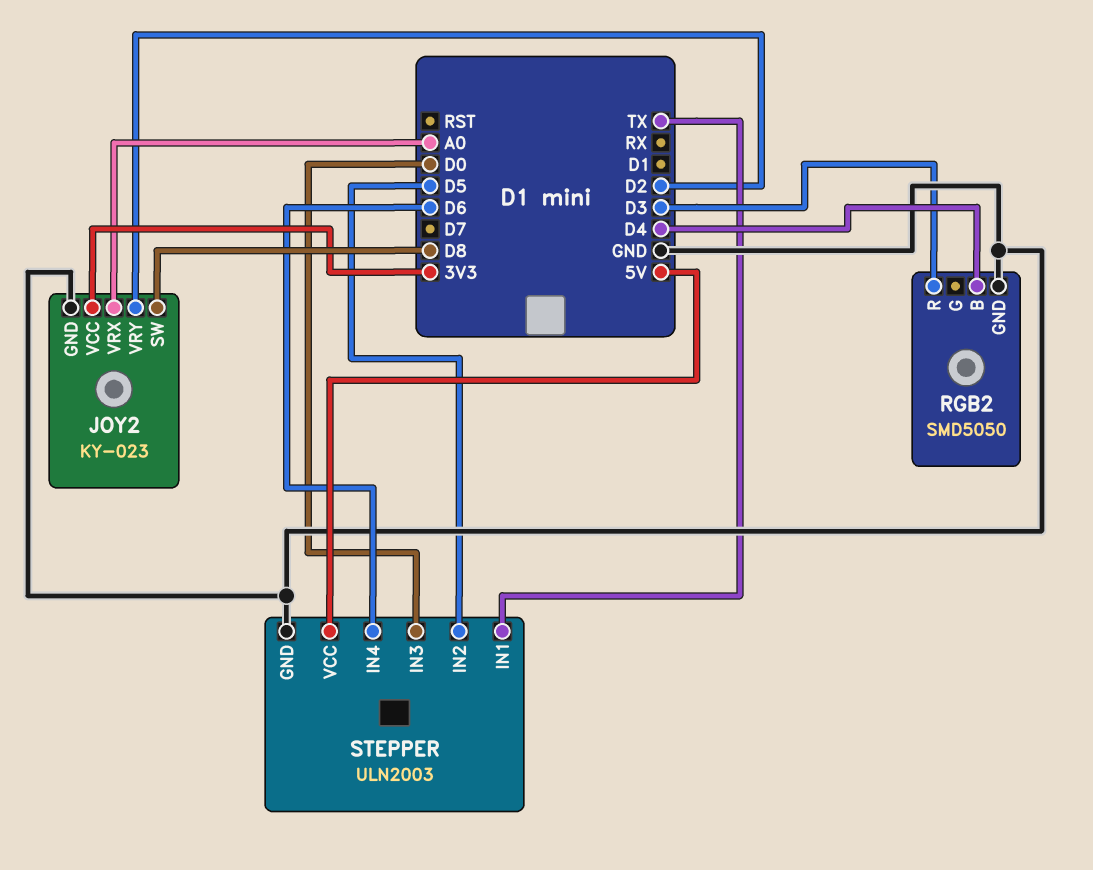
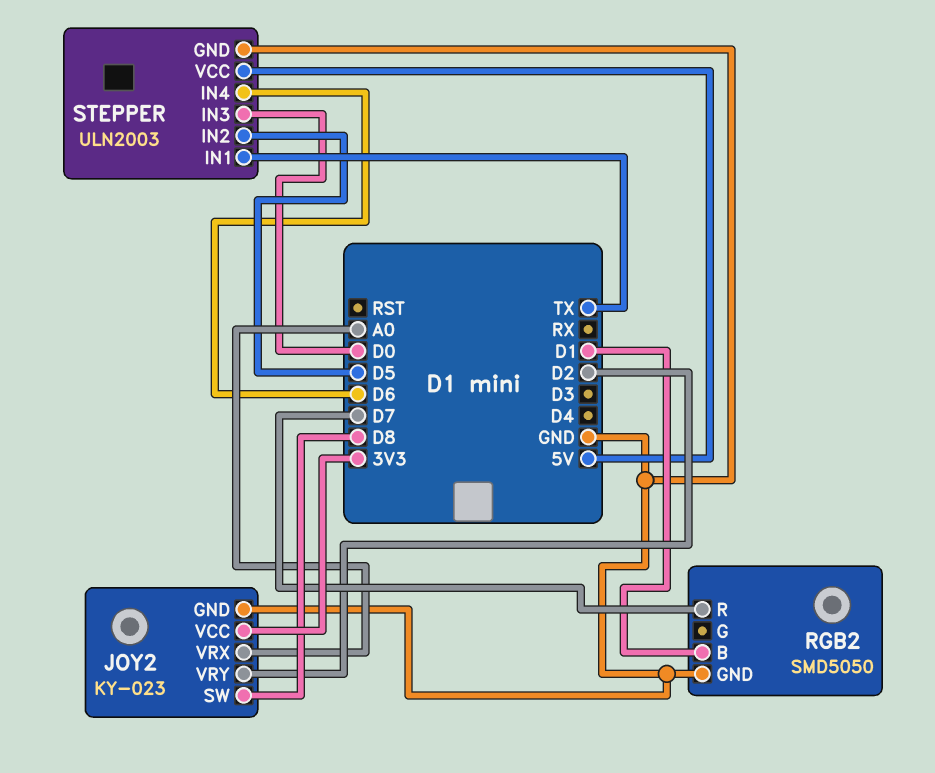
RGB2 pin B: D4 -> D1
RGB2 pin R: D3 -> D7

